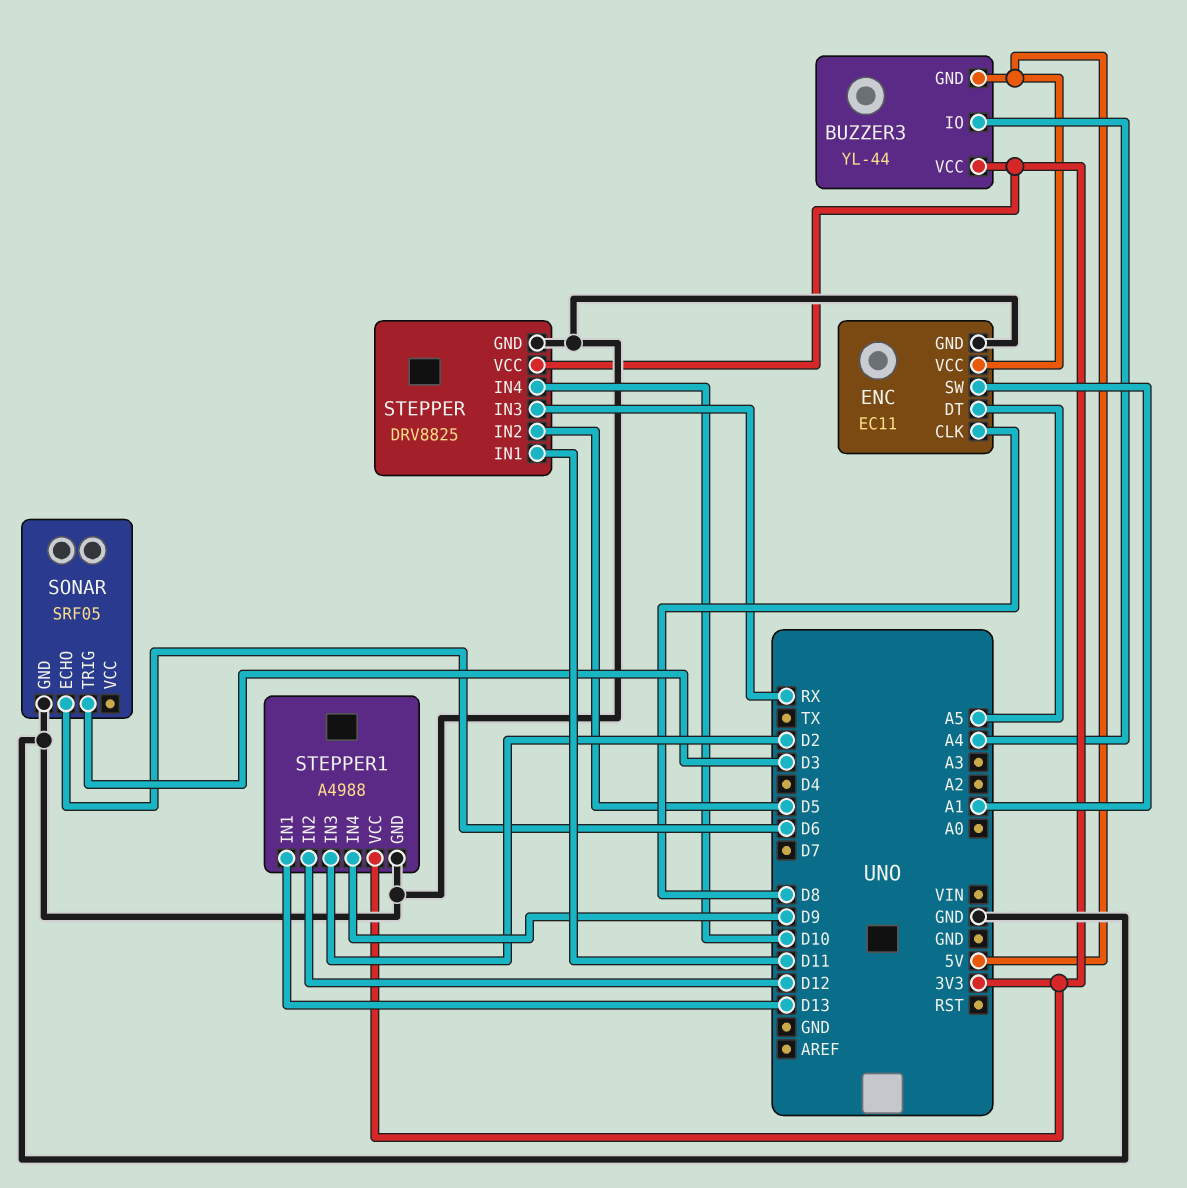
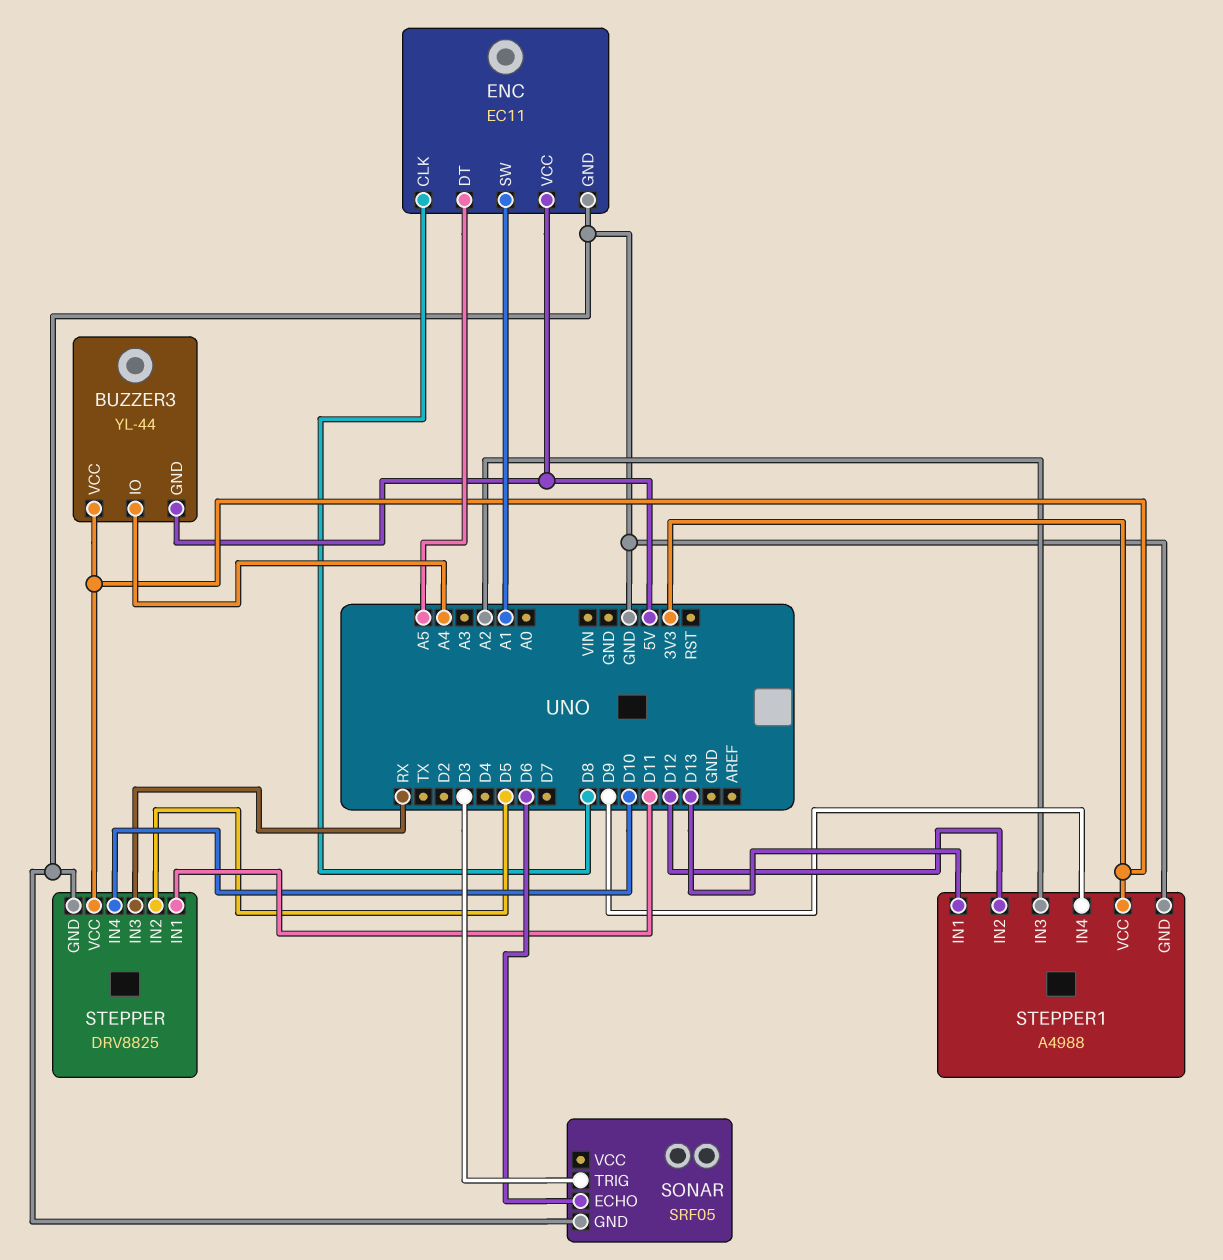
STEPPER1 pin IN3: D2 -> A2

